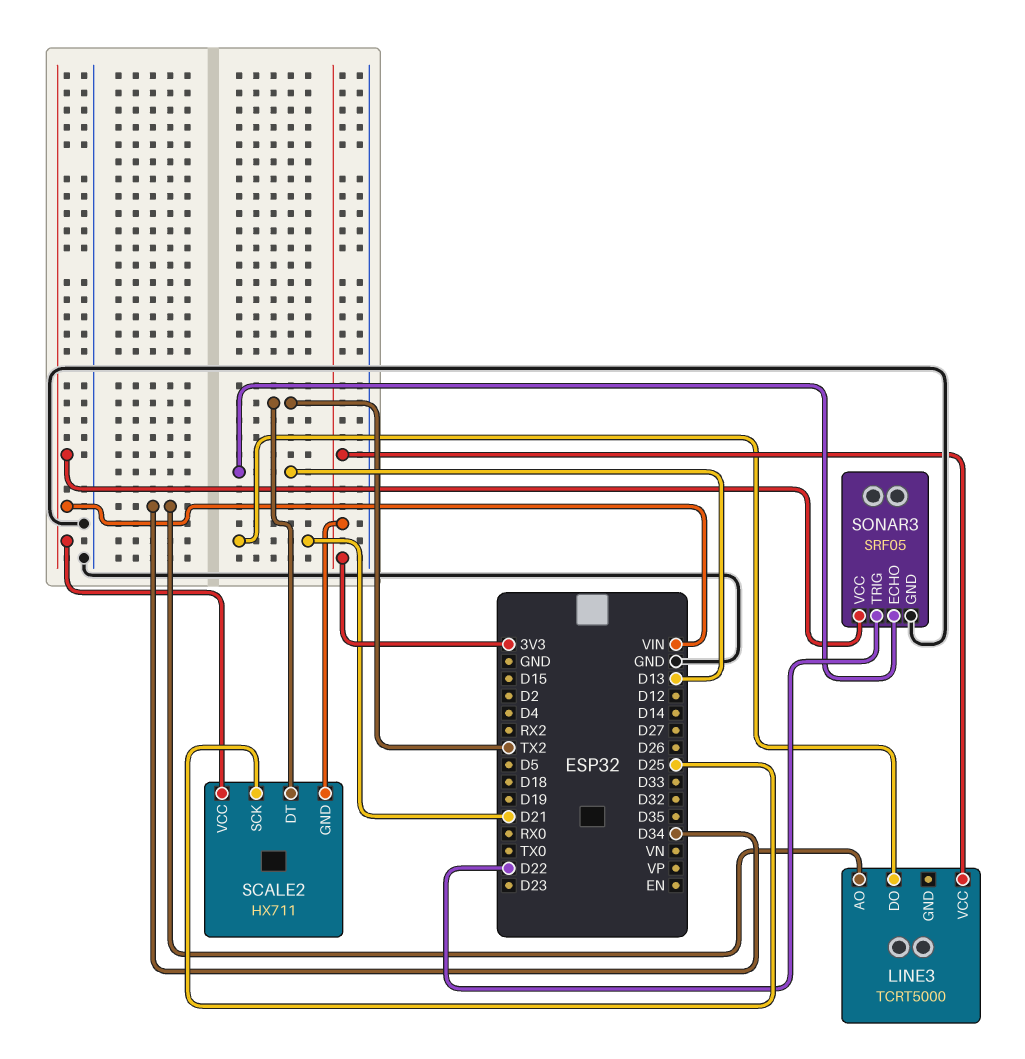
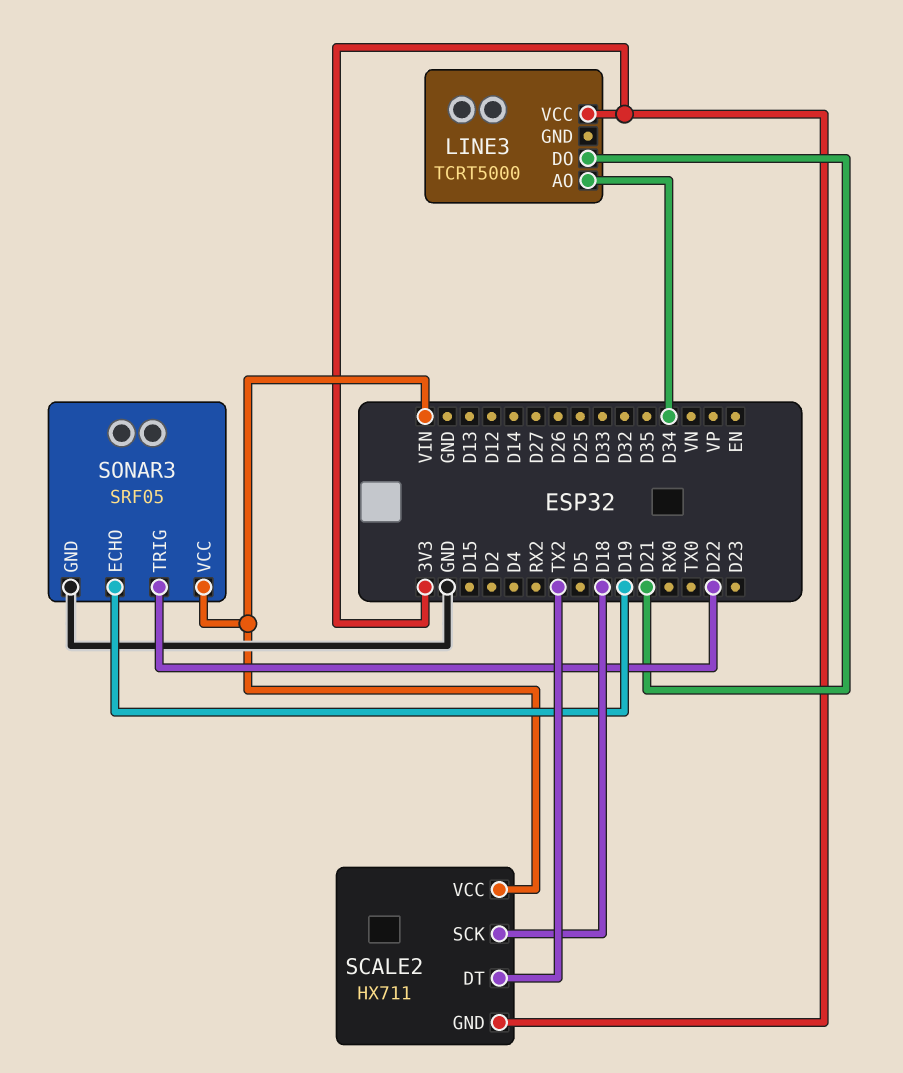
SCALE2 pin SCK: D25 -> D18
SONAR3 pin ECHO: D13 -> D19

